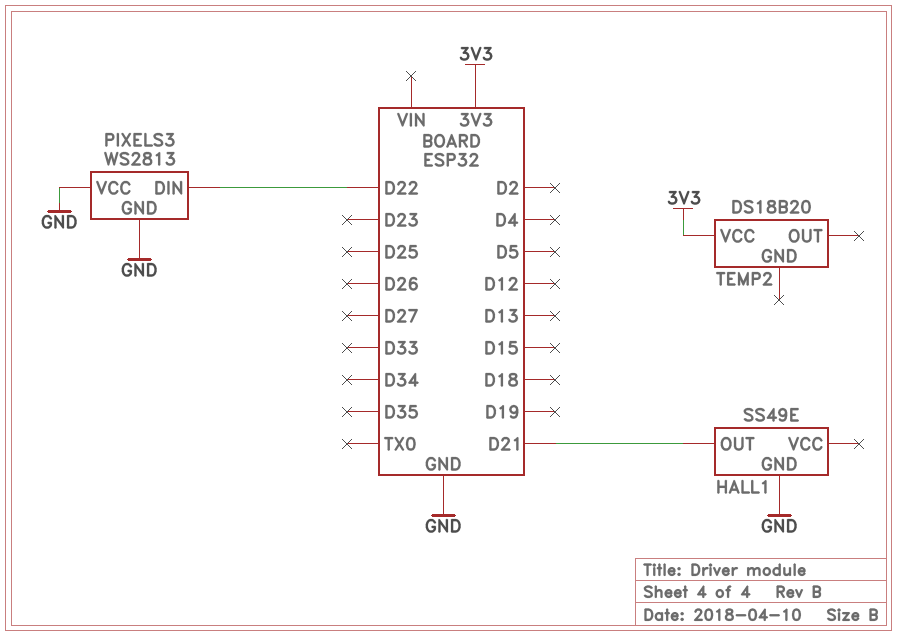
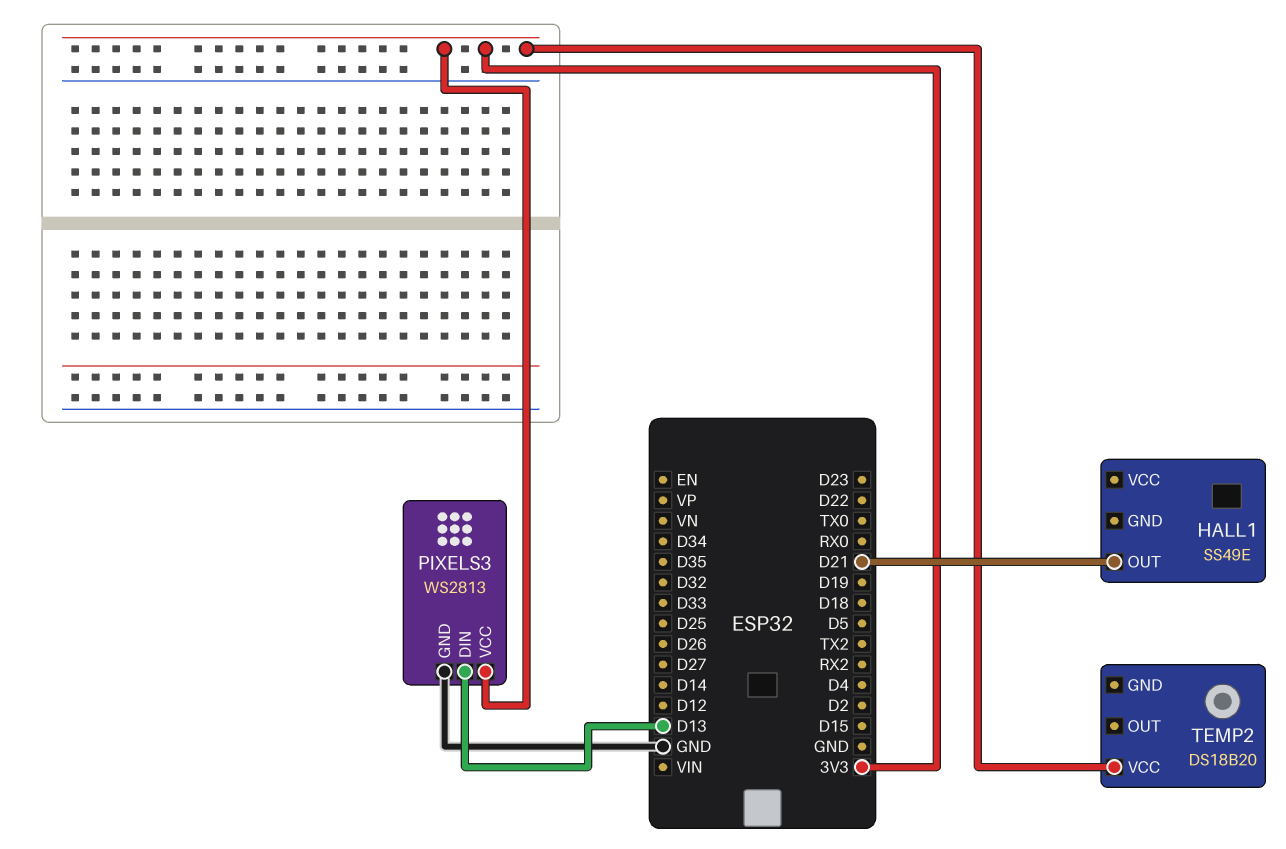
HALL1 pin GND: GND -> none
PIXELS3 pin DIN: D22 -> D13
PIXELS3 pin VCC: GND -> 3V3

